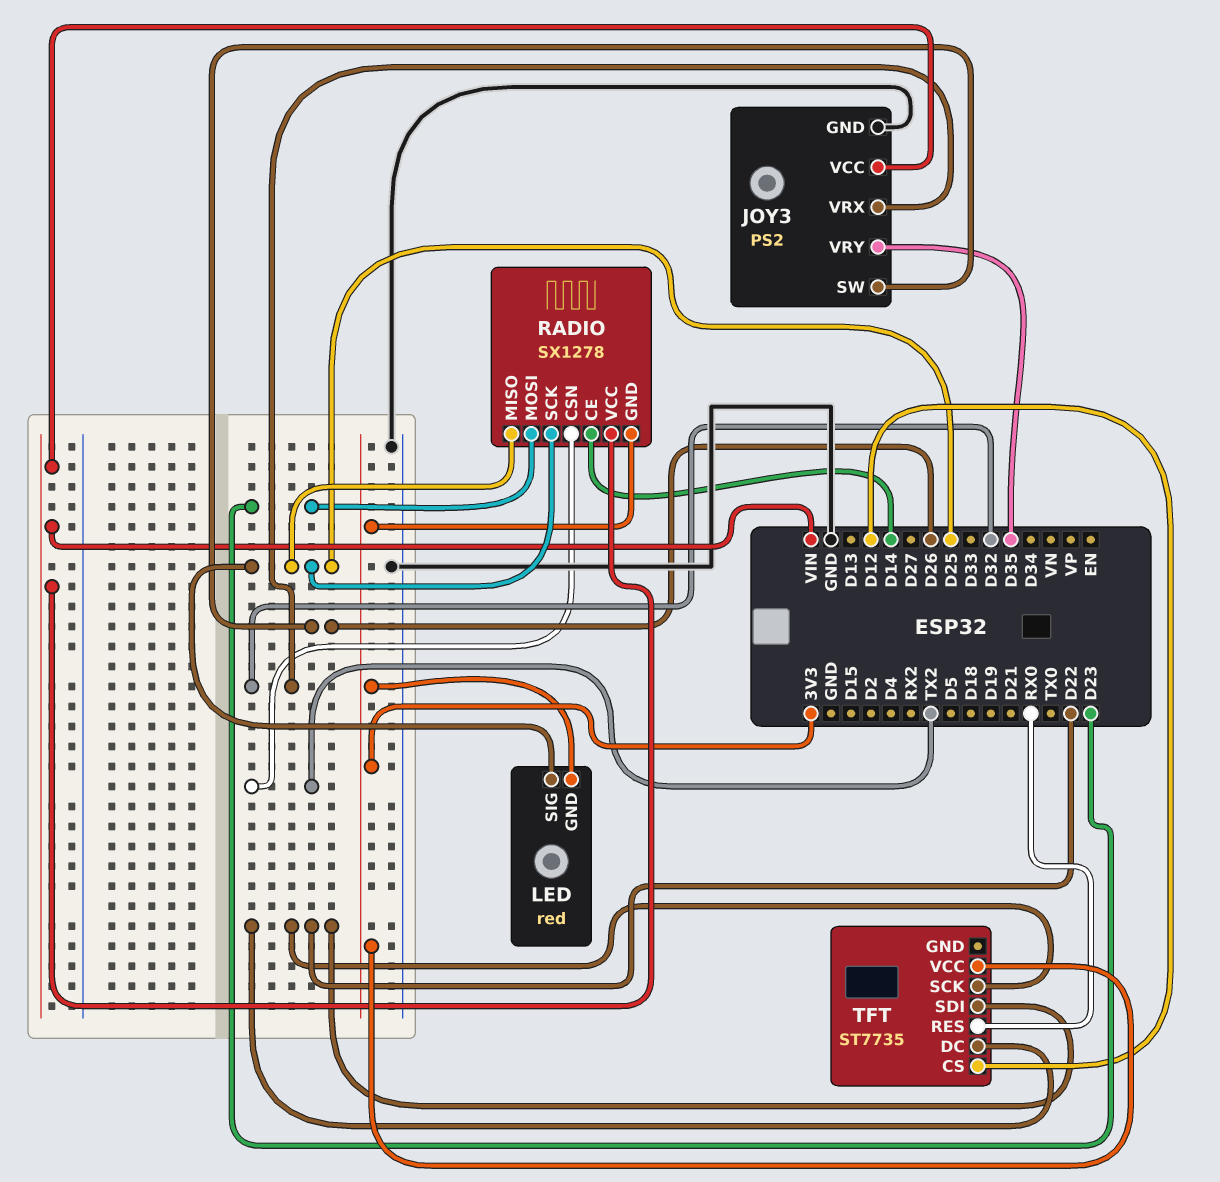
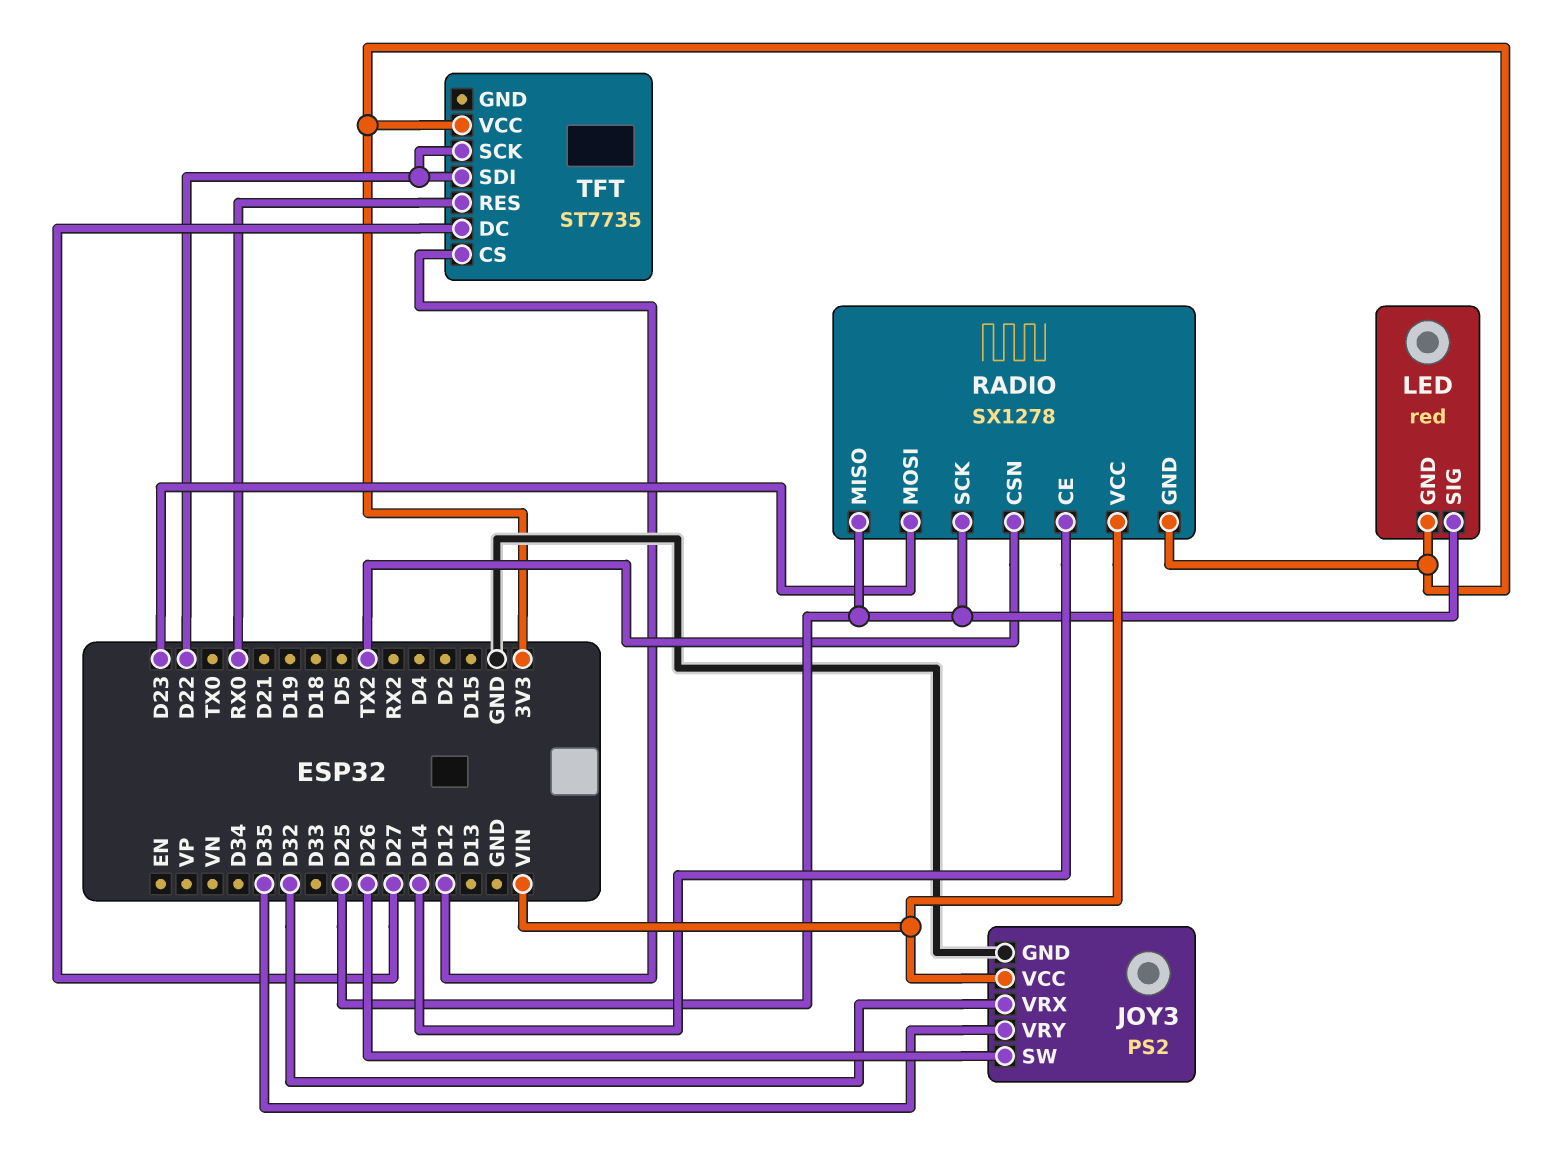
TFT pin DC: D22 -> D27

